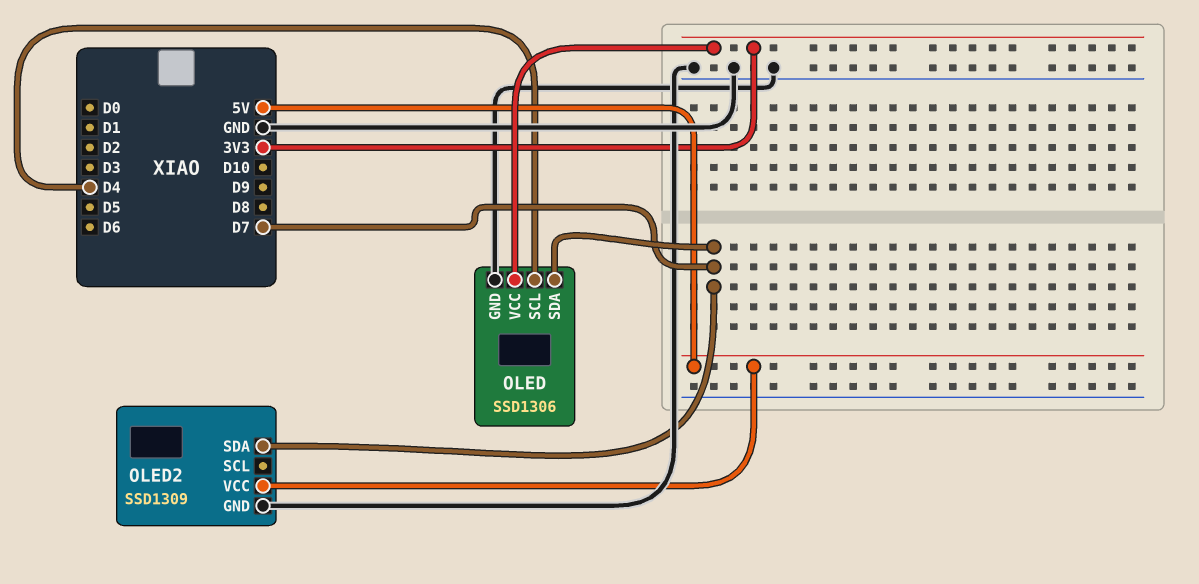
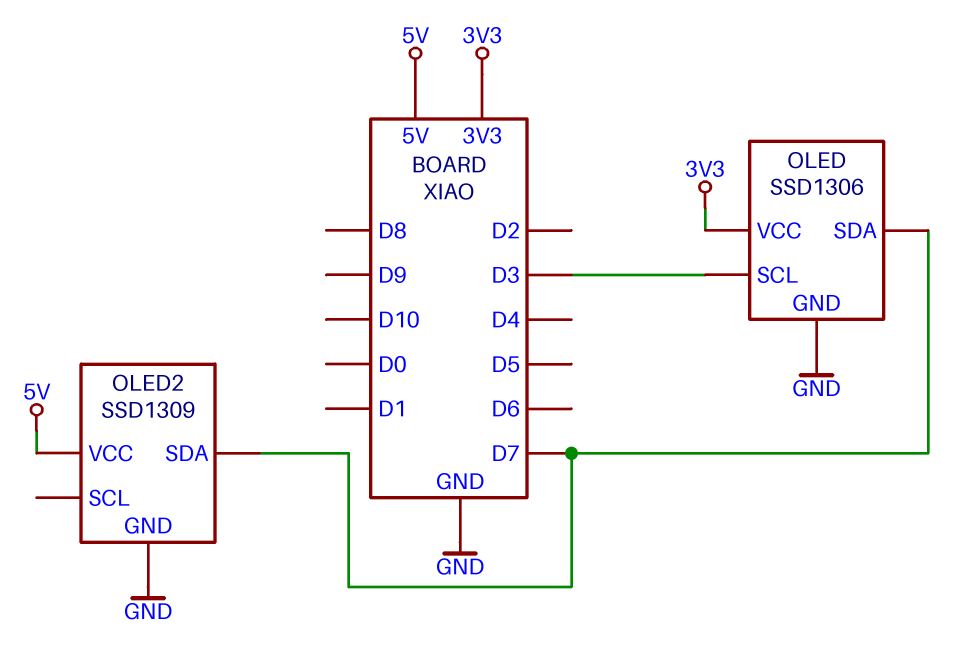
OLED pin SCL: D4 -> D3

